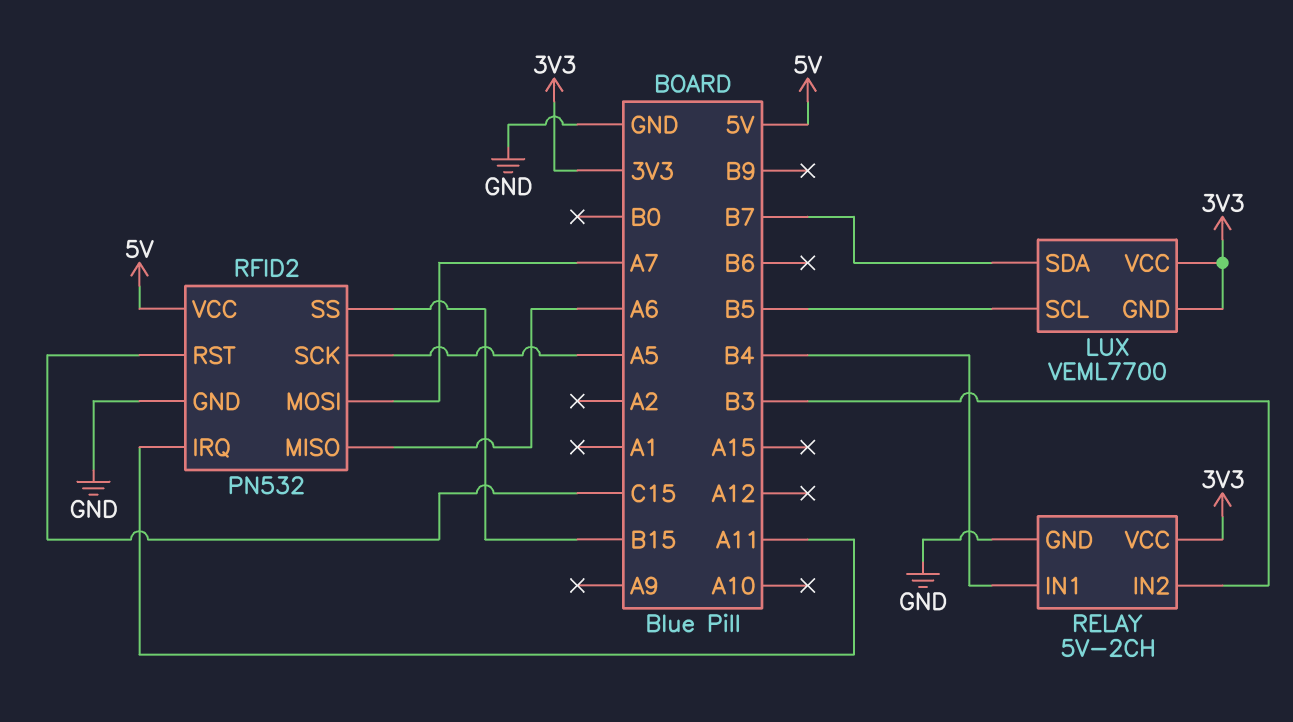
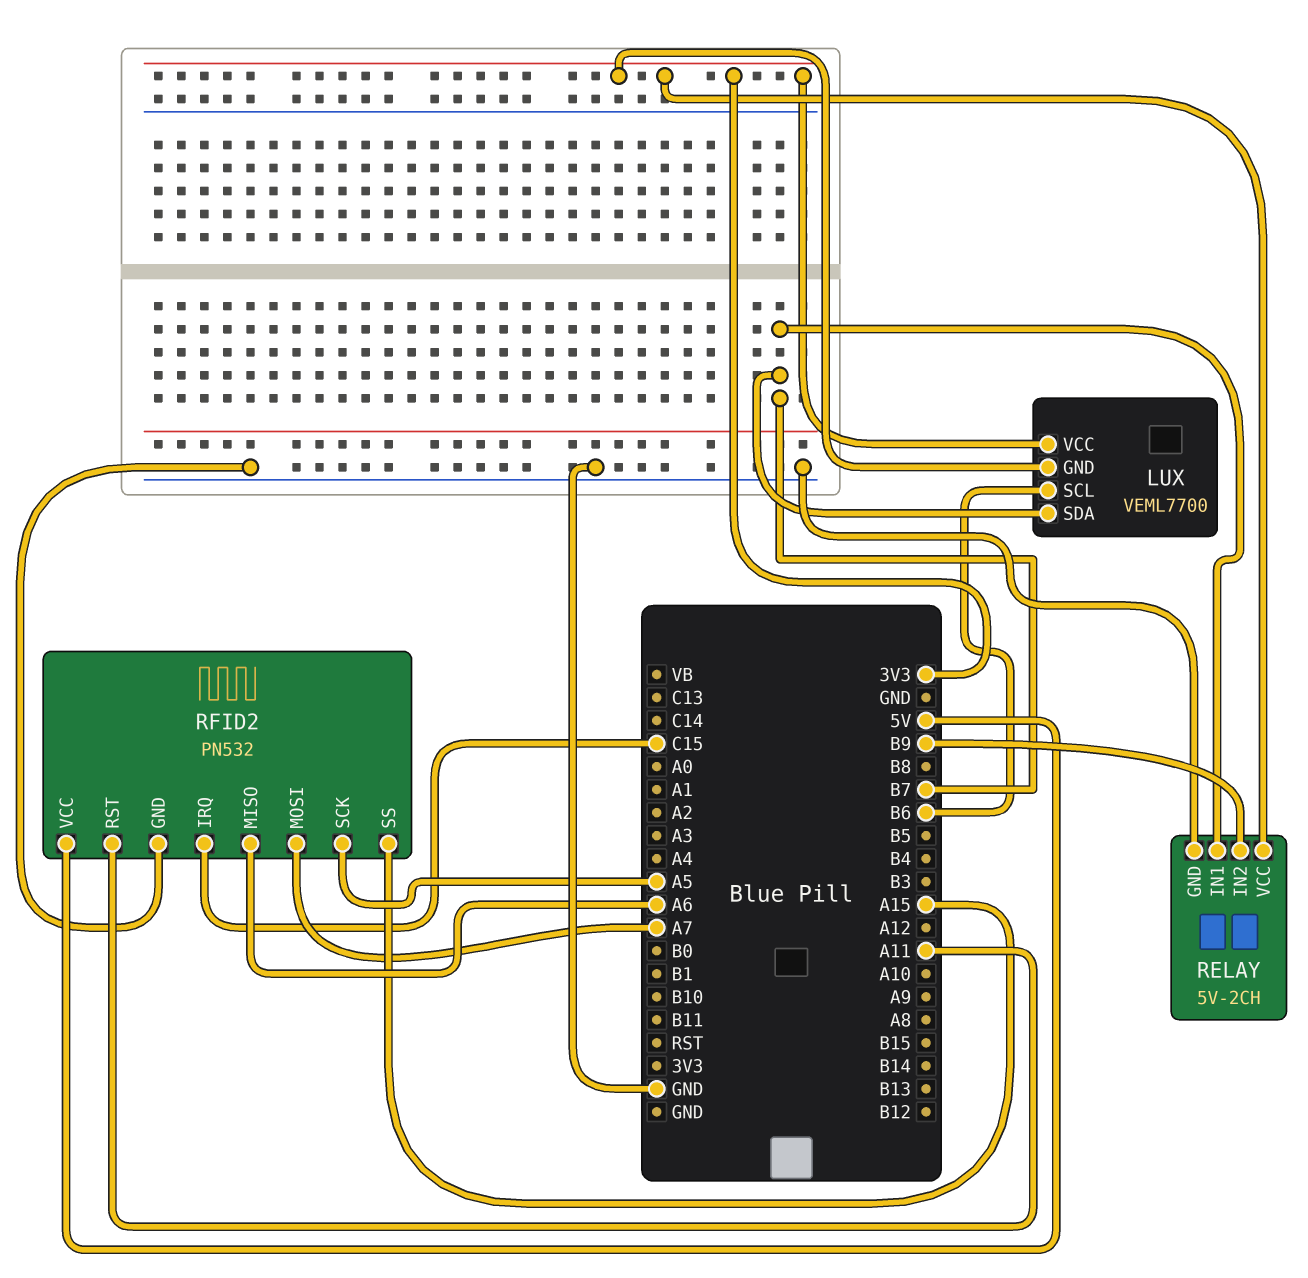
LUX pin SCL: B5 -> B6
RELAY pin IN1: B4 -> B7
RELAY pin IN2: B3 -> B9
RFID2 pin IRQ: A11 -> C15
RFID2 pin RST: C15 -> A11
RFID2 pin SS: B15 -> A15

